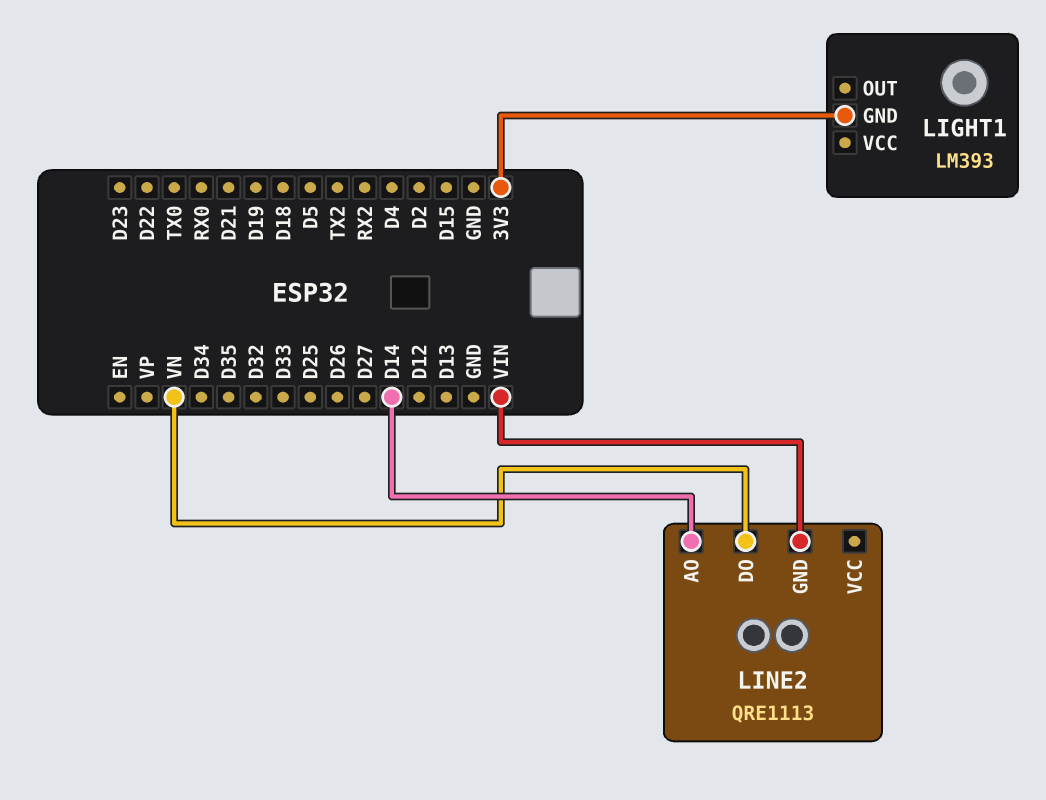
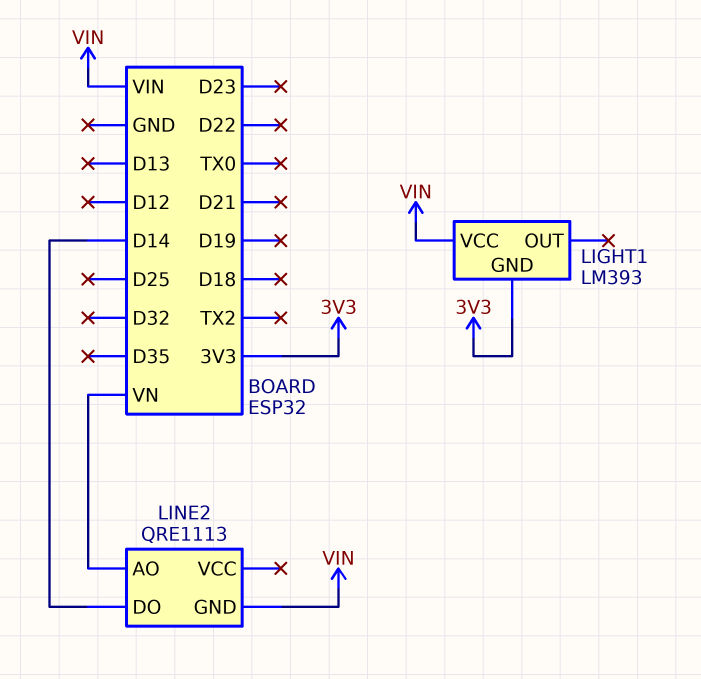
LIGHT1 pin VCC: none -> VIN
LINE2 pin AO: D14 -> VN
LINE2 pin DO: VN -> D14

